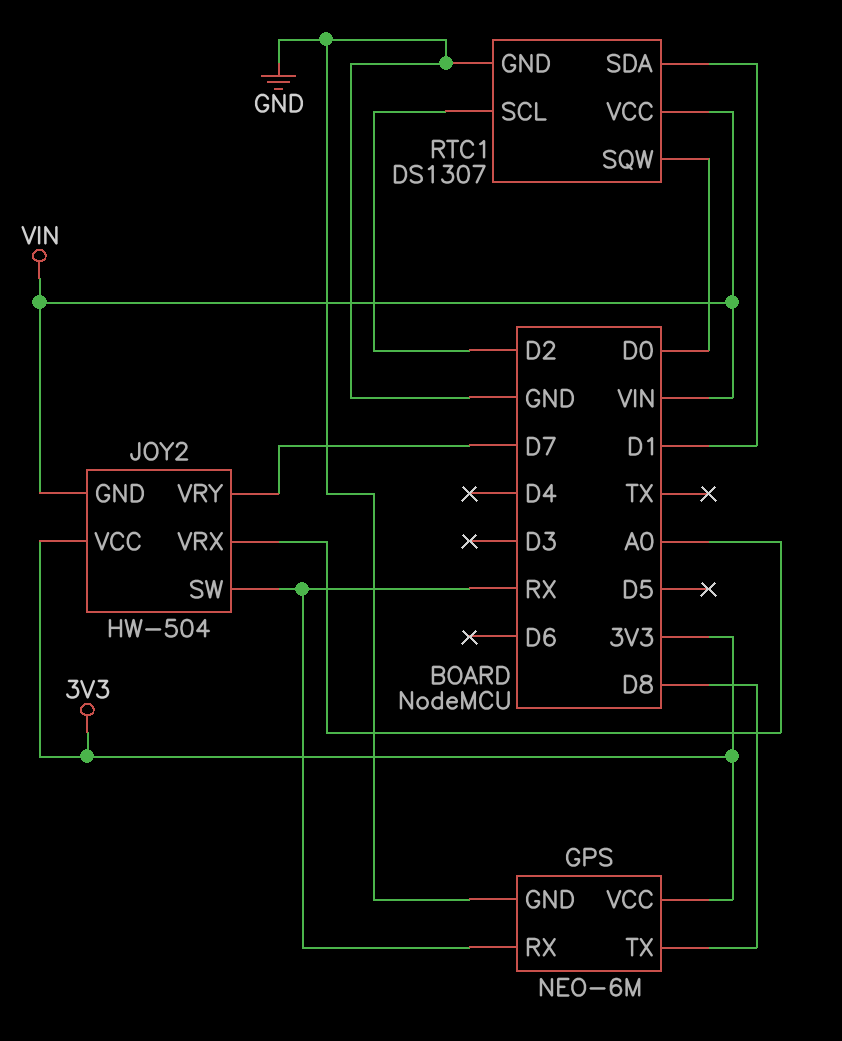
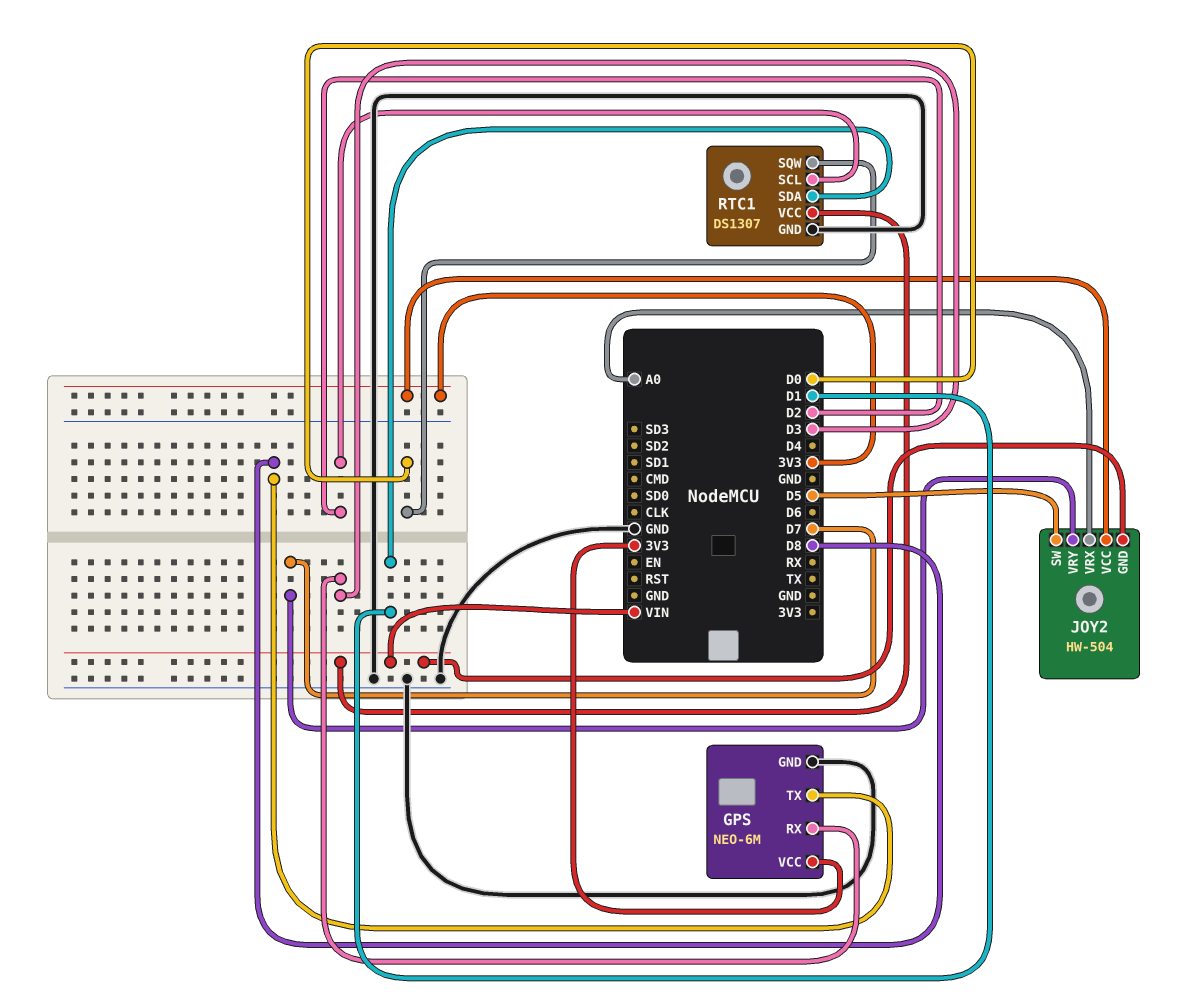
GPS pin RX: RX -> D3
JOY2 pin SW: RX -> D5

